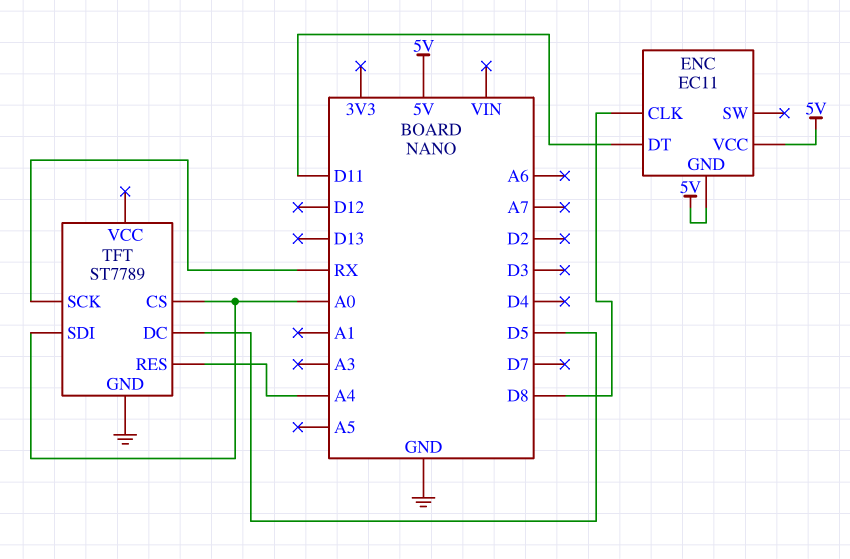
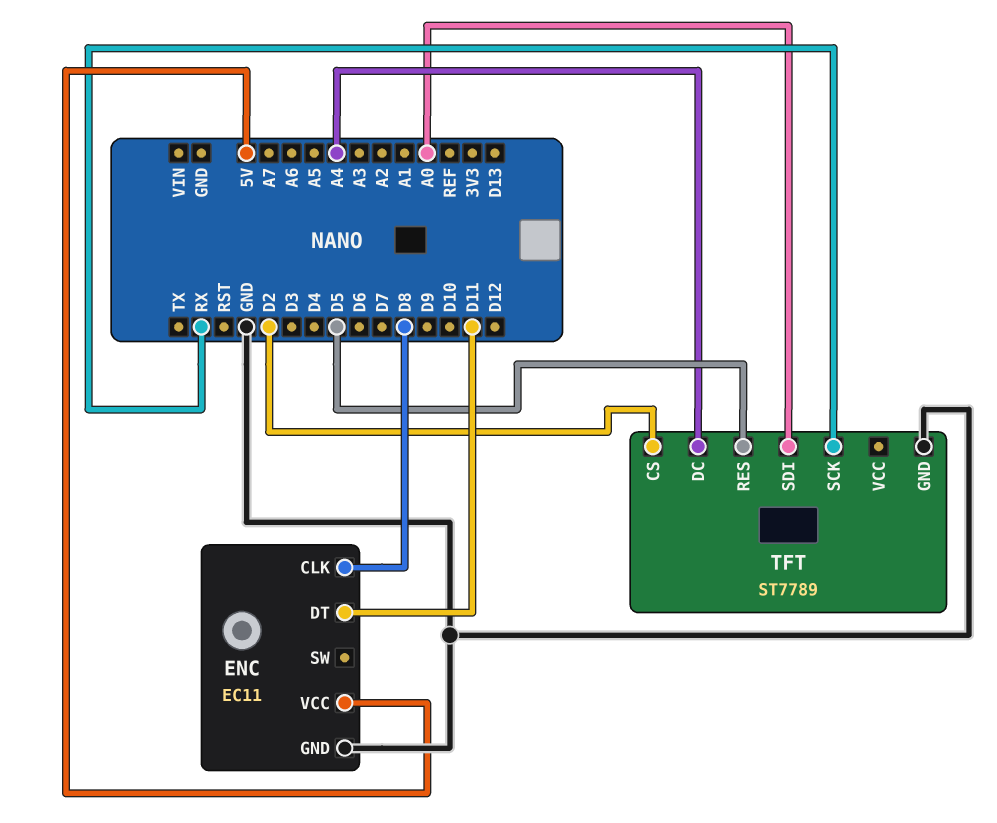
ENC pin GND: 5V -> GND
TFT pin CS: A0 -> D2
TFT pin DC: D5 -> A4
TFT pin RES: A4 -> D5

